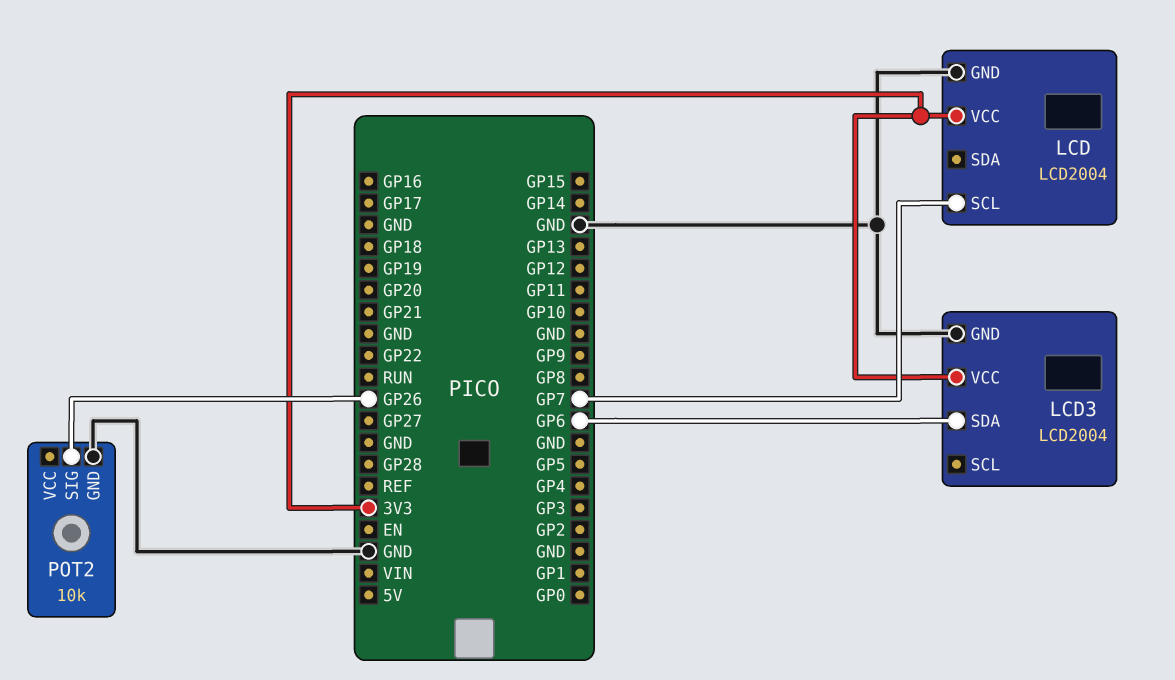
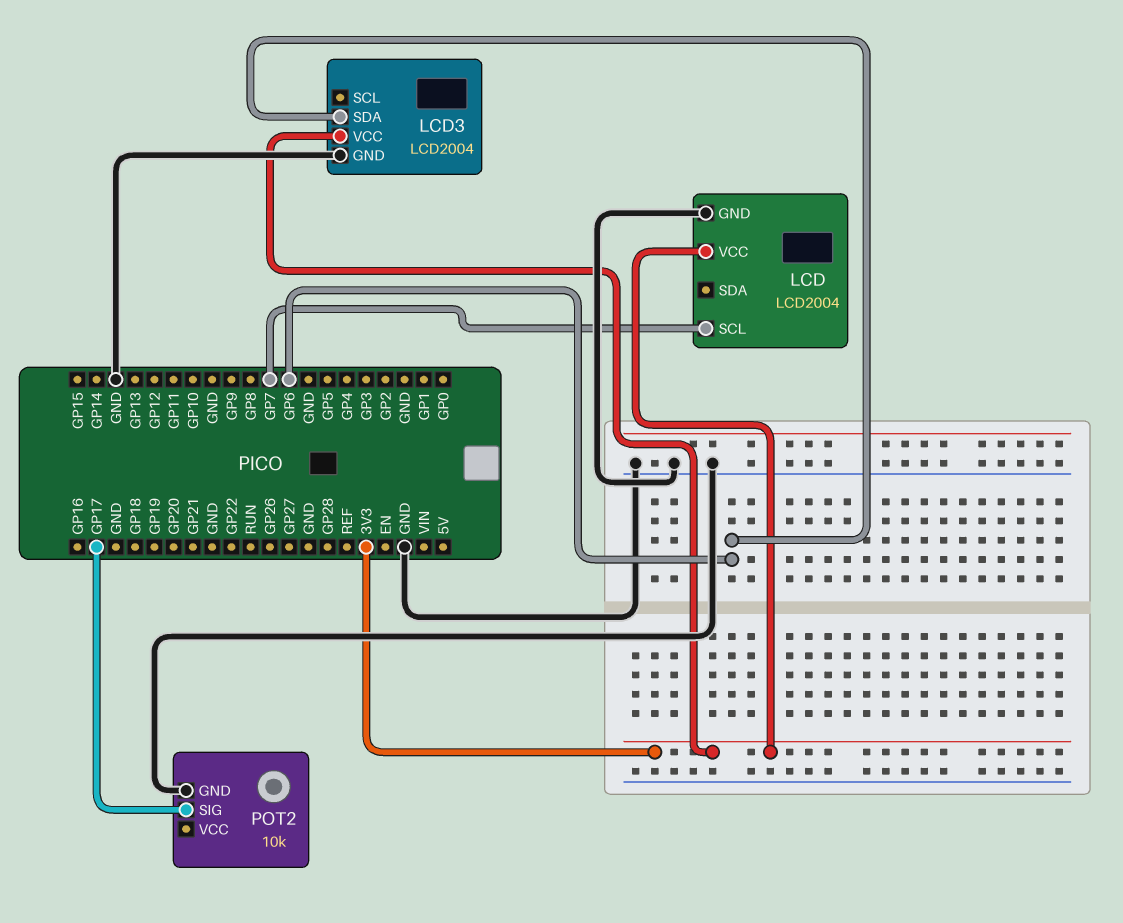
POT2 pin SIG: GP26 -> GP17

